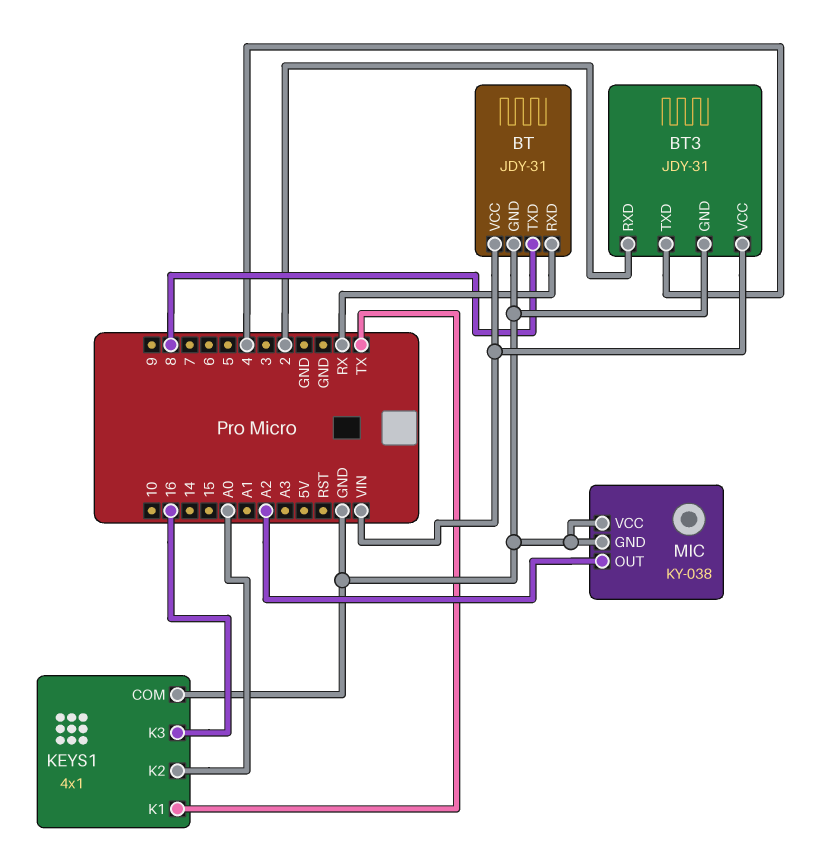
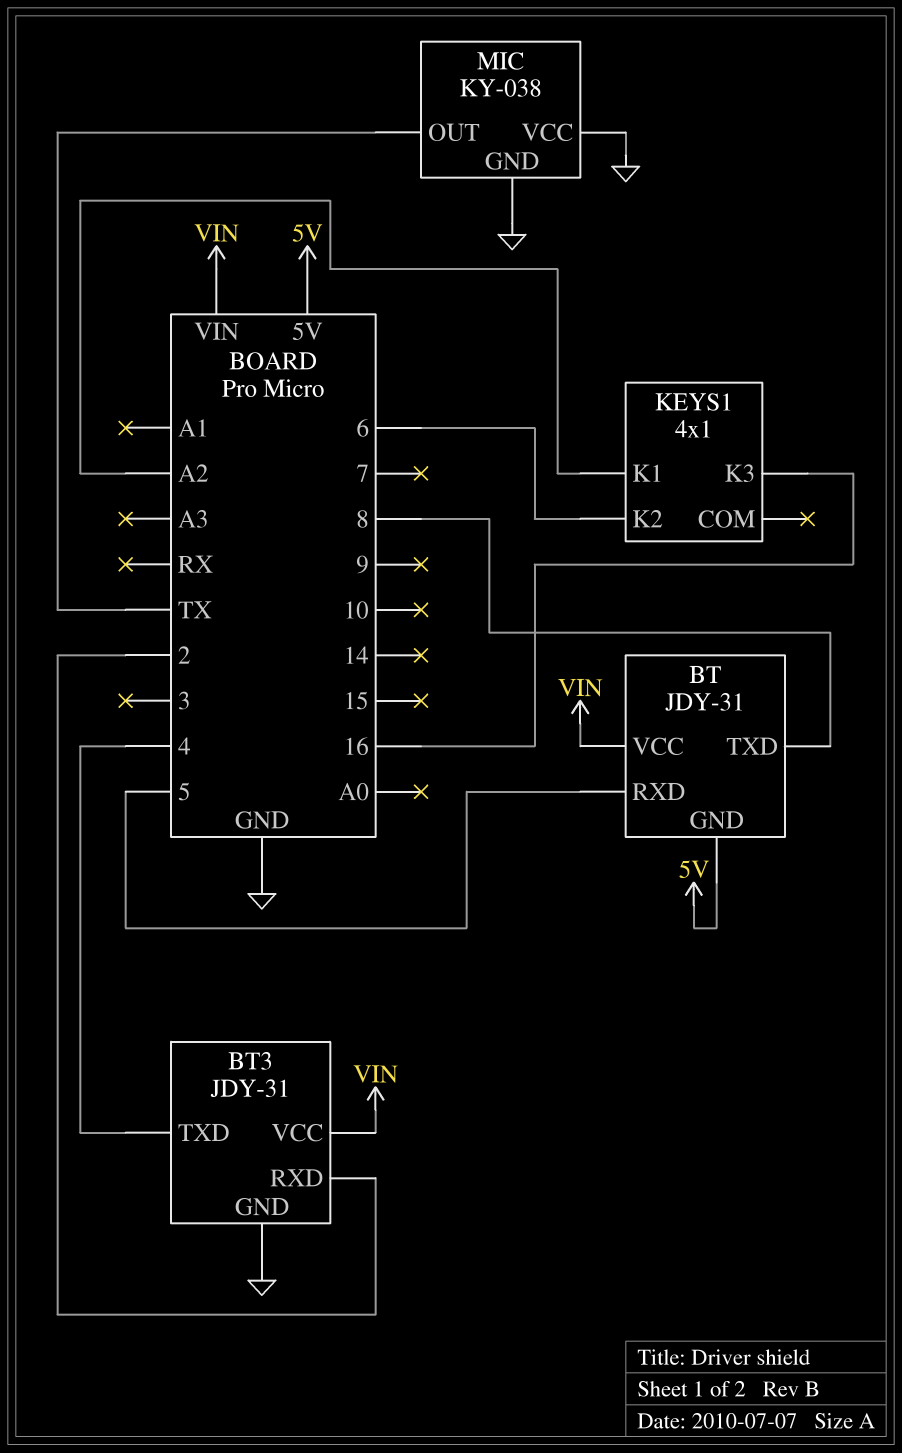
BT pin GND: GND -> 5V
BT pin RXD: RX -> 5
KEYS1 pin COM: GND -> none
KEYS1 pin K1: TX -> A2
KEYS1 pin K2: A0 -> 6
MIC pin OUT: A2 -> TX

